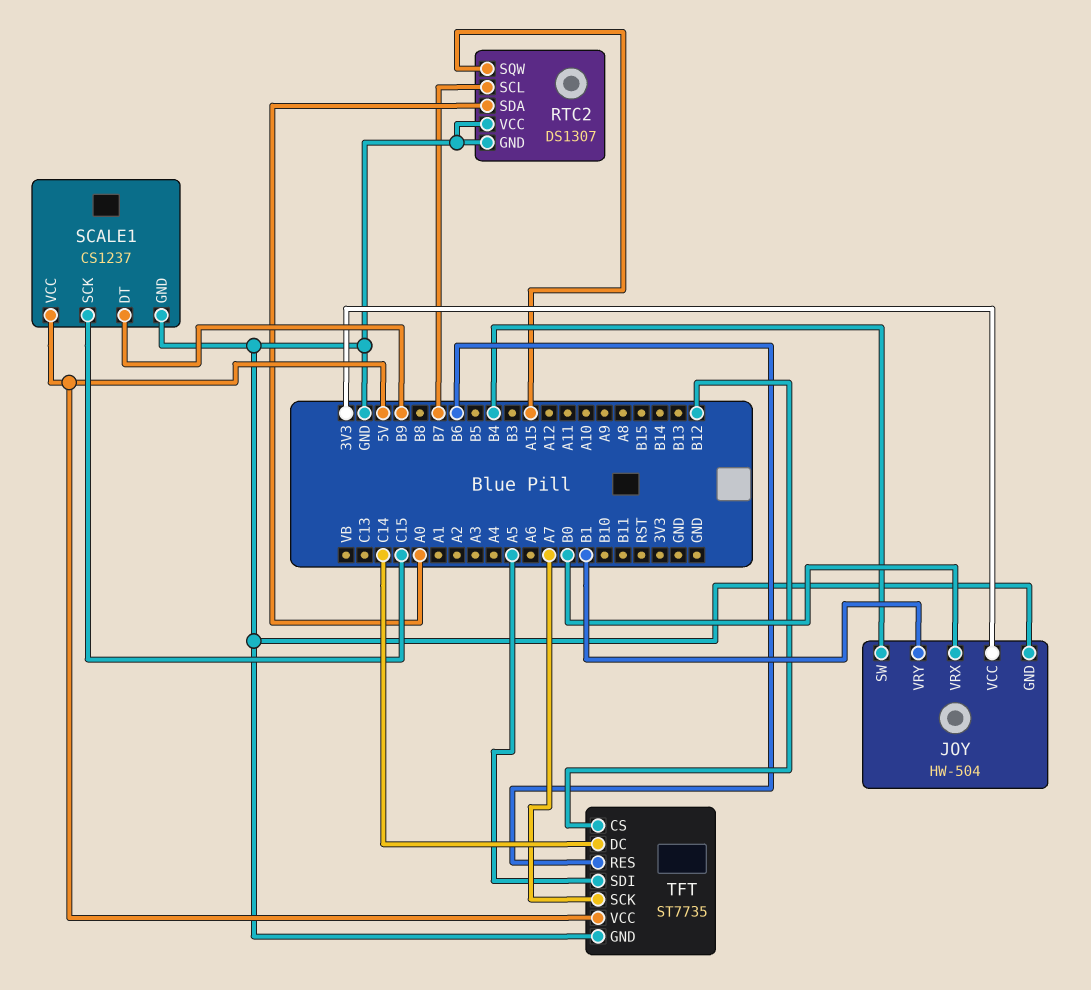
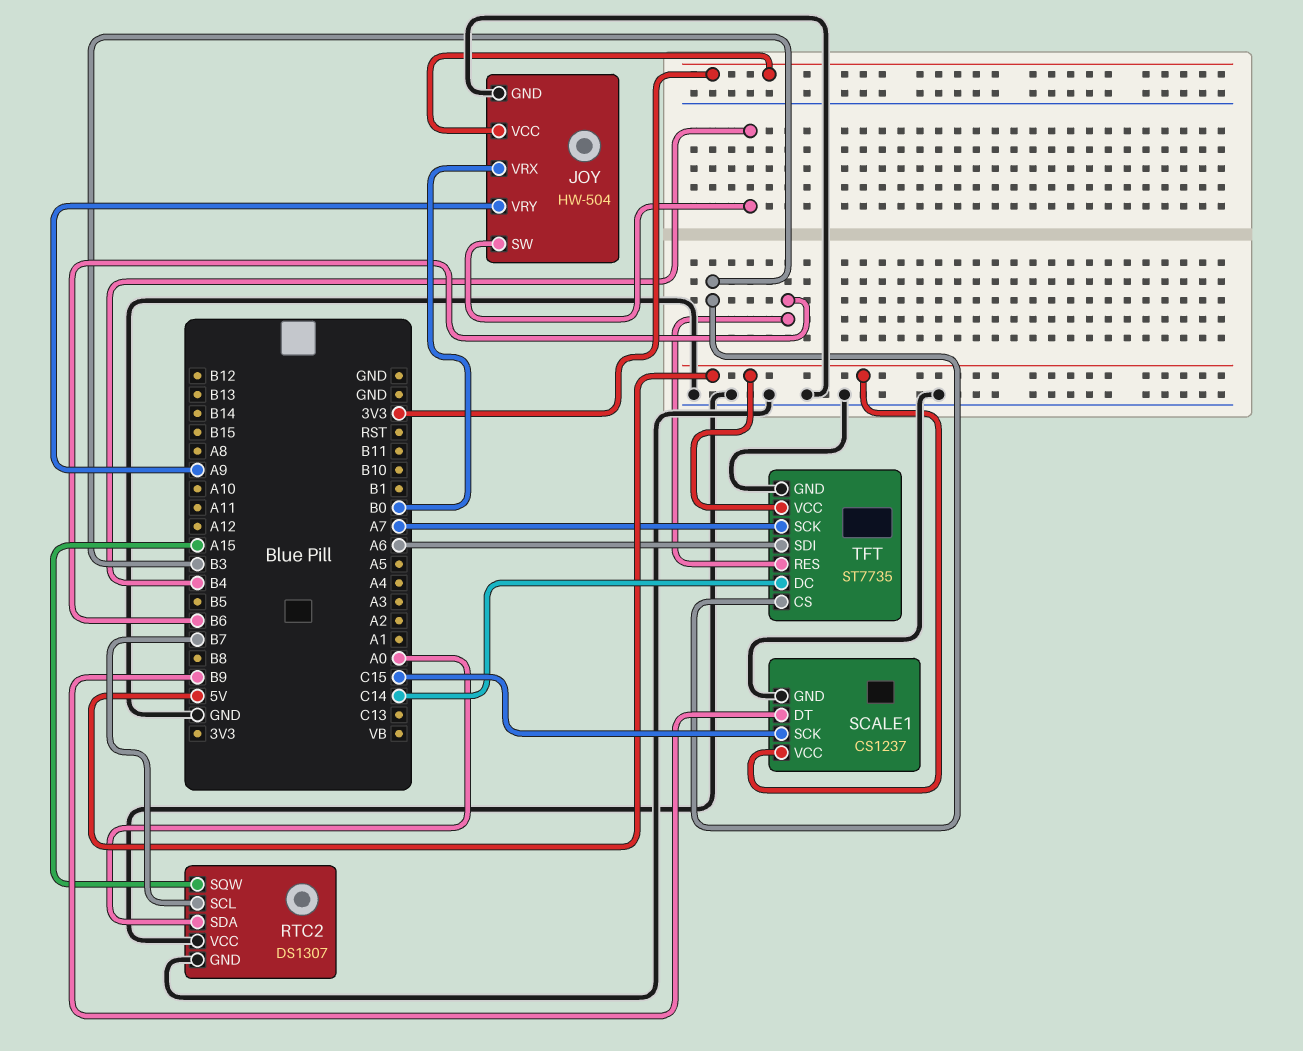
JOY pin VRY: B1 -> A9
TFT pin CS: B12 -> B3
TFT pin SDI: A5 -> A6

